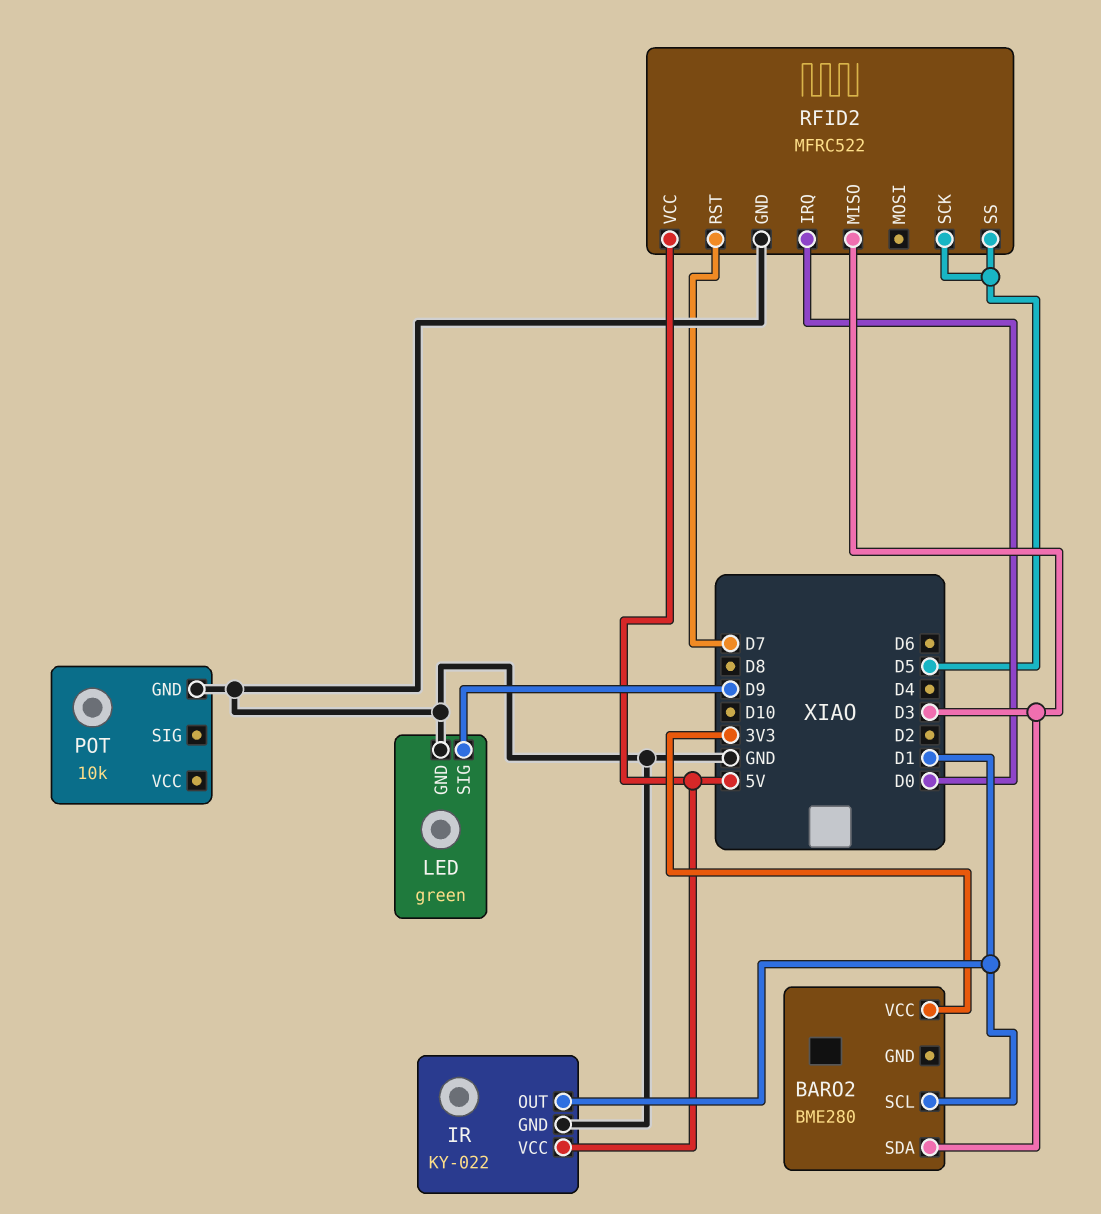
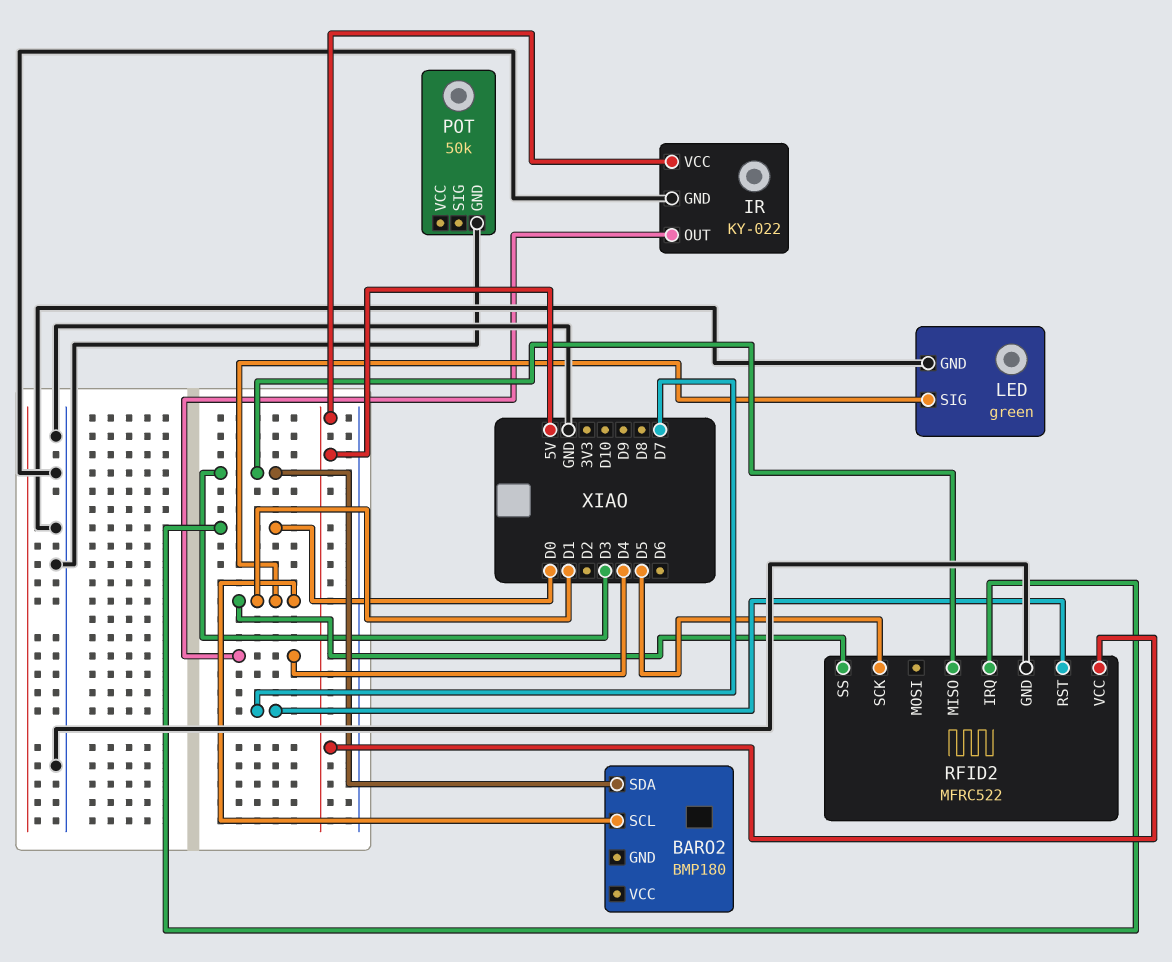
BARO2: BME280 -> BMP180
BARO2 pin VCC: 3V3 -> none
IR pin OUT: D1 -> D4
LED pin SIG: D9 -> D1
POT: 10k -> 50k
RFID2 pin SS: D5 -> D1

